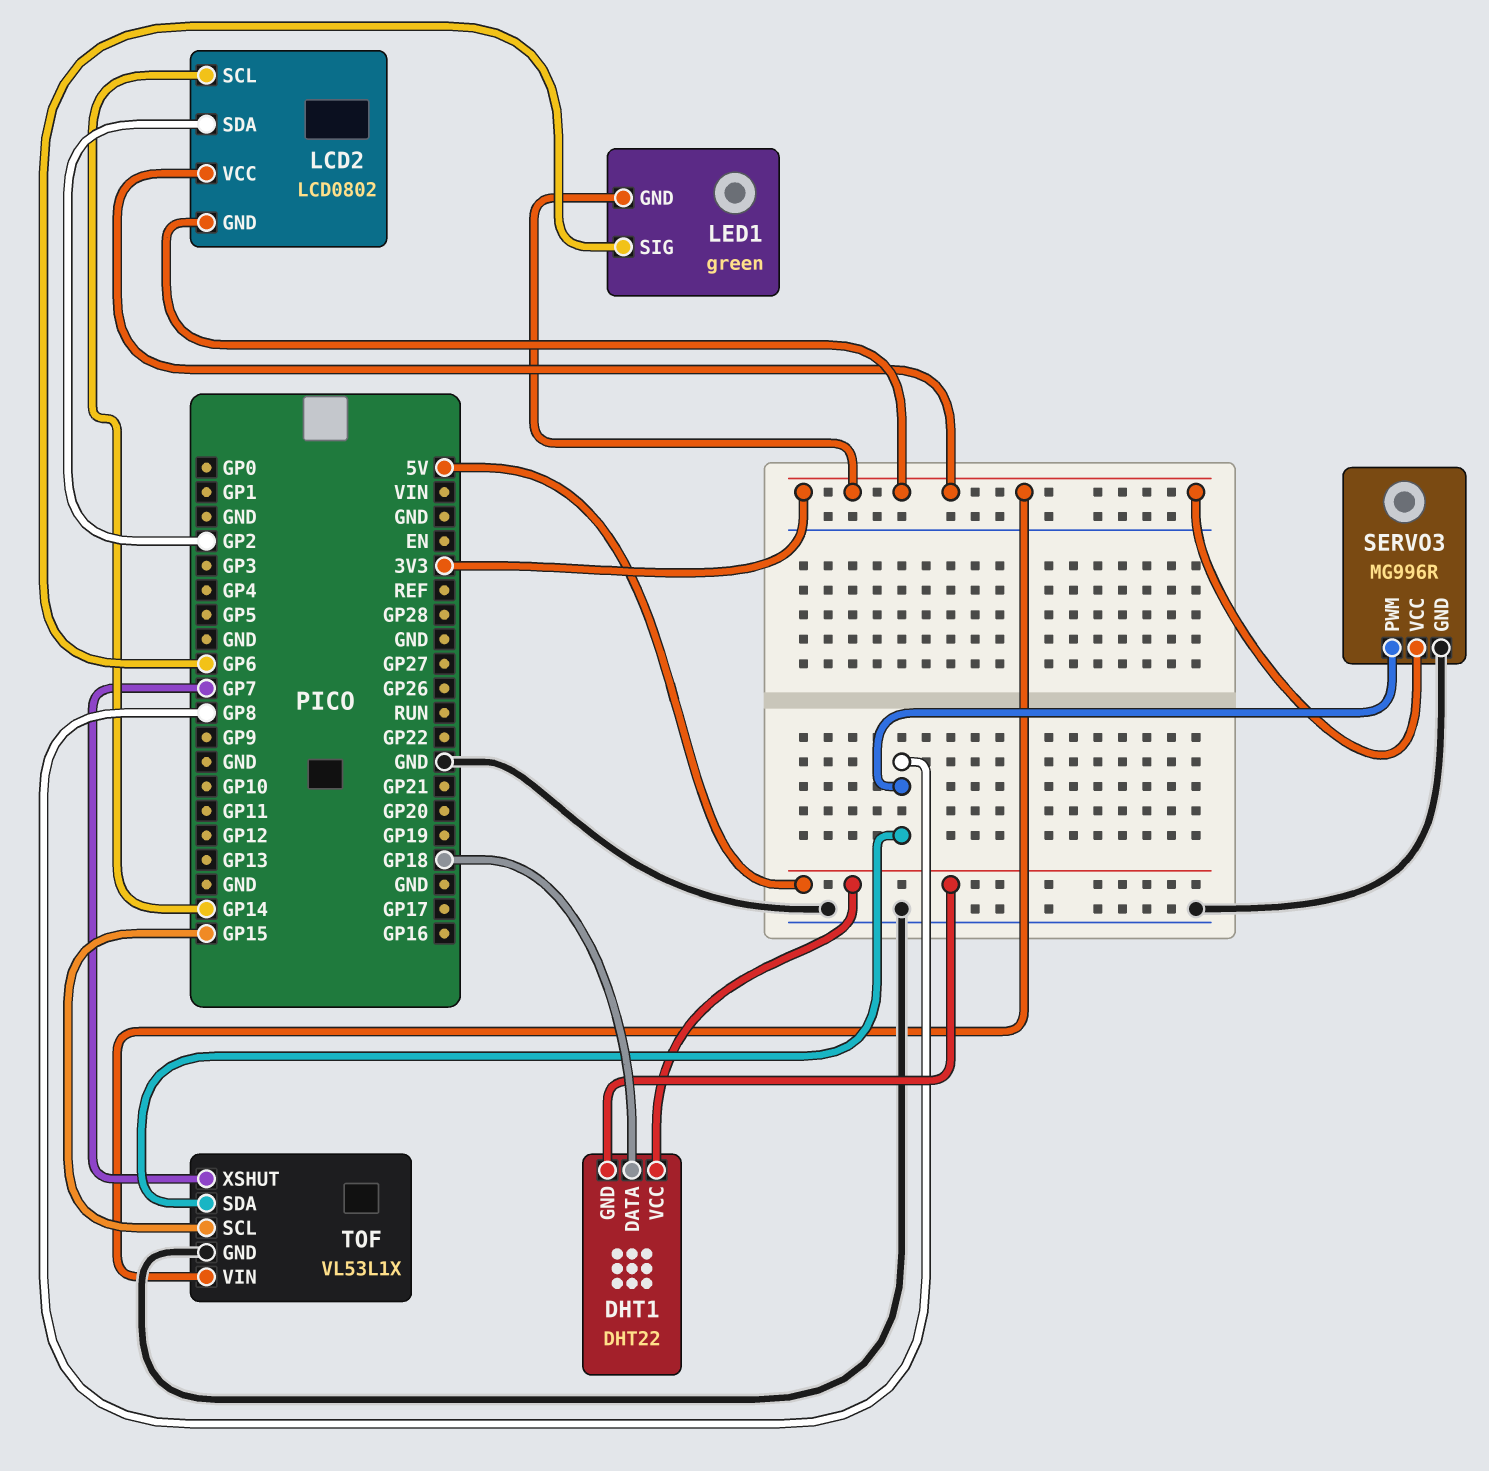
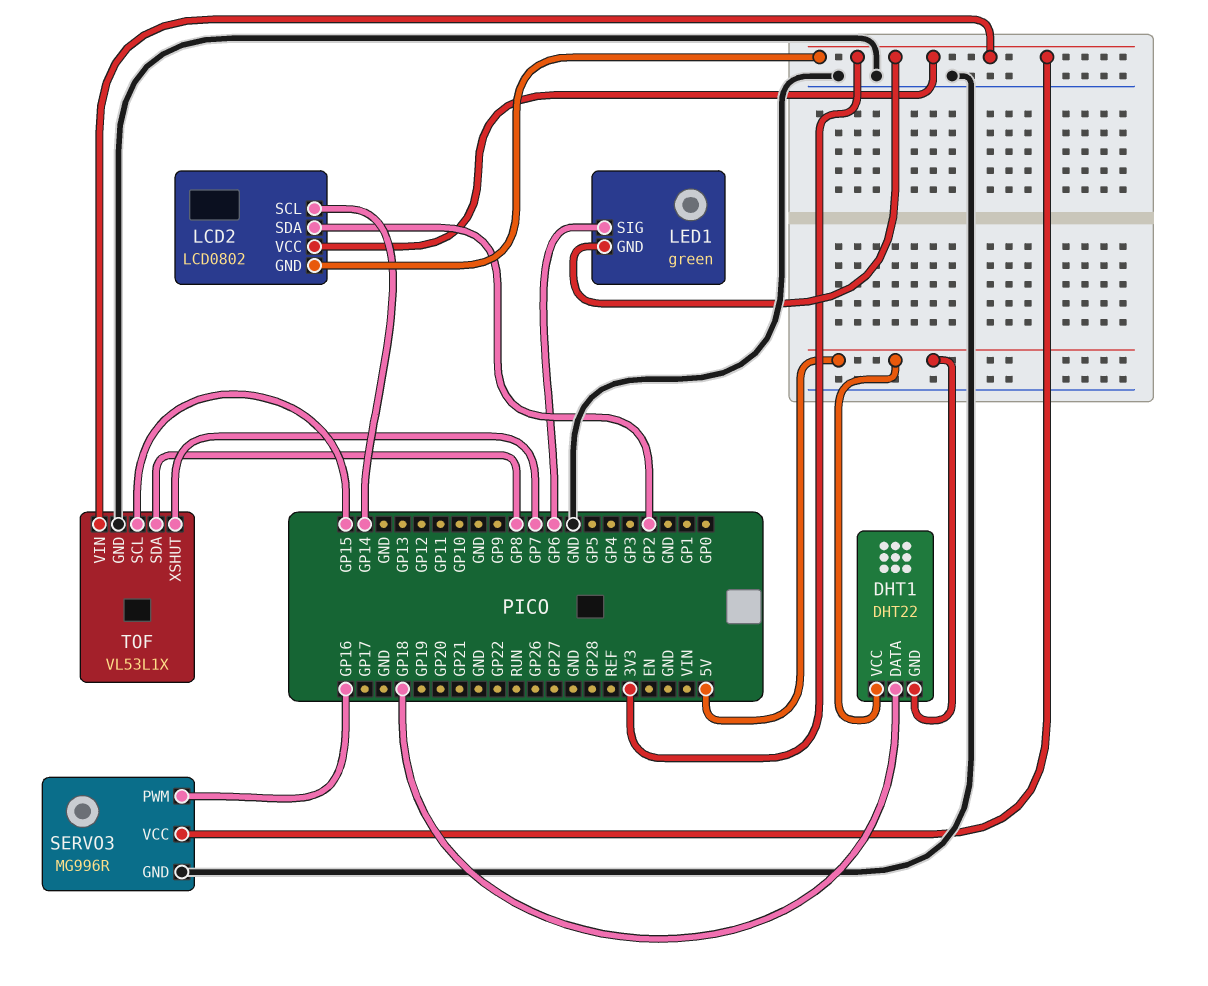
SERVO3 pin PWM: GP8 -> GP16

